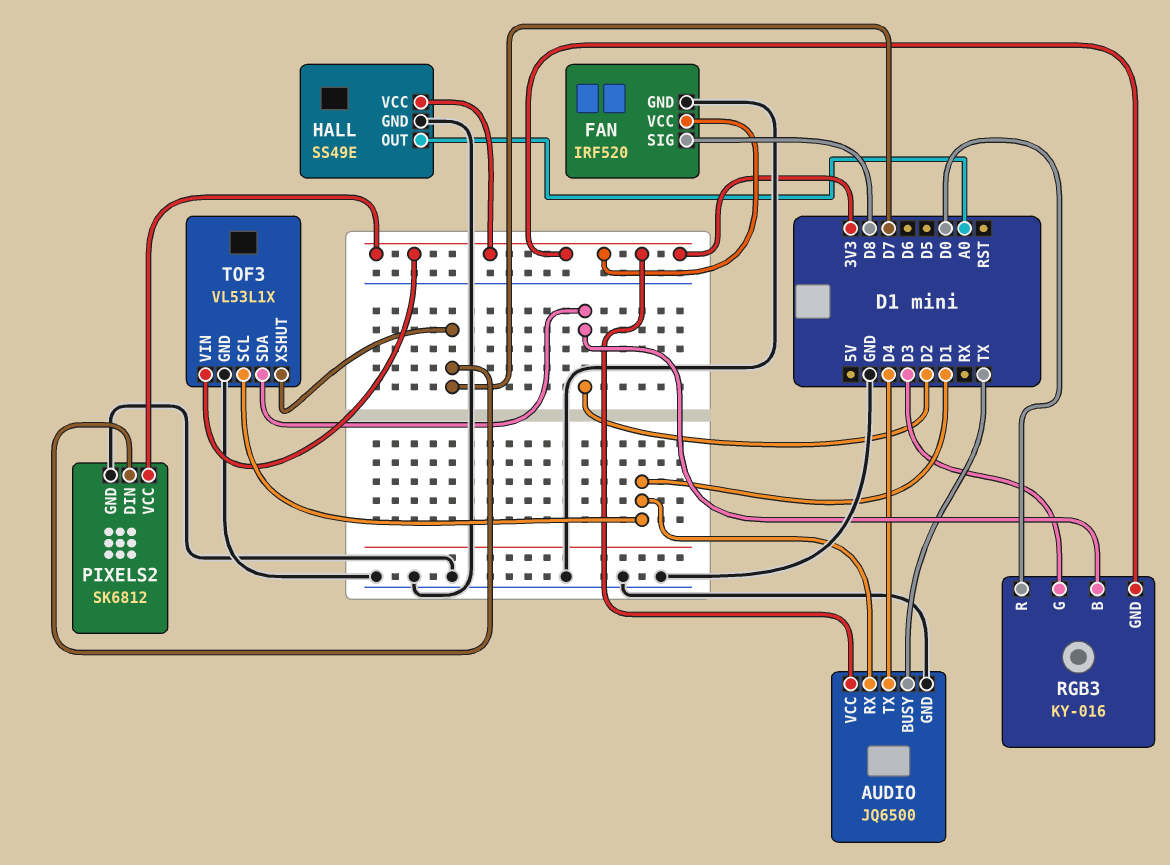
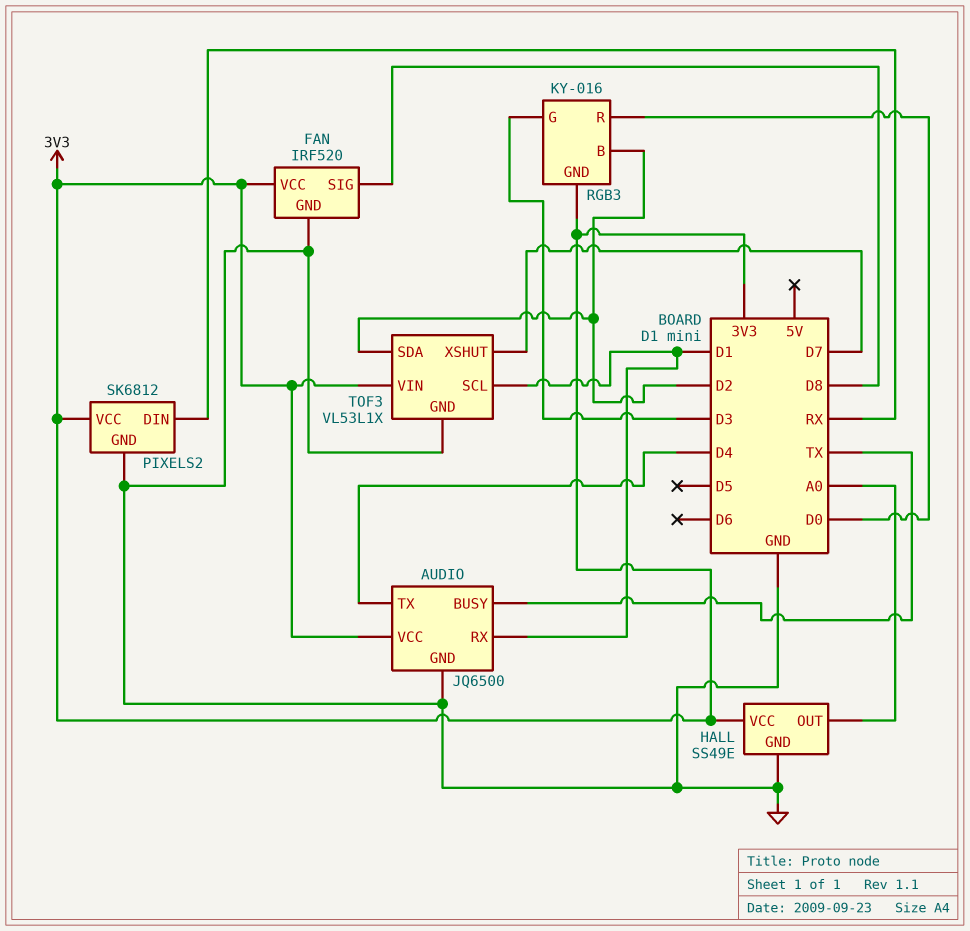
PIXELS2 pin DIN: D7 -> RX

